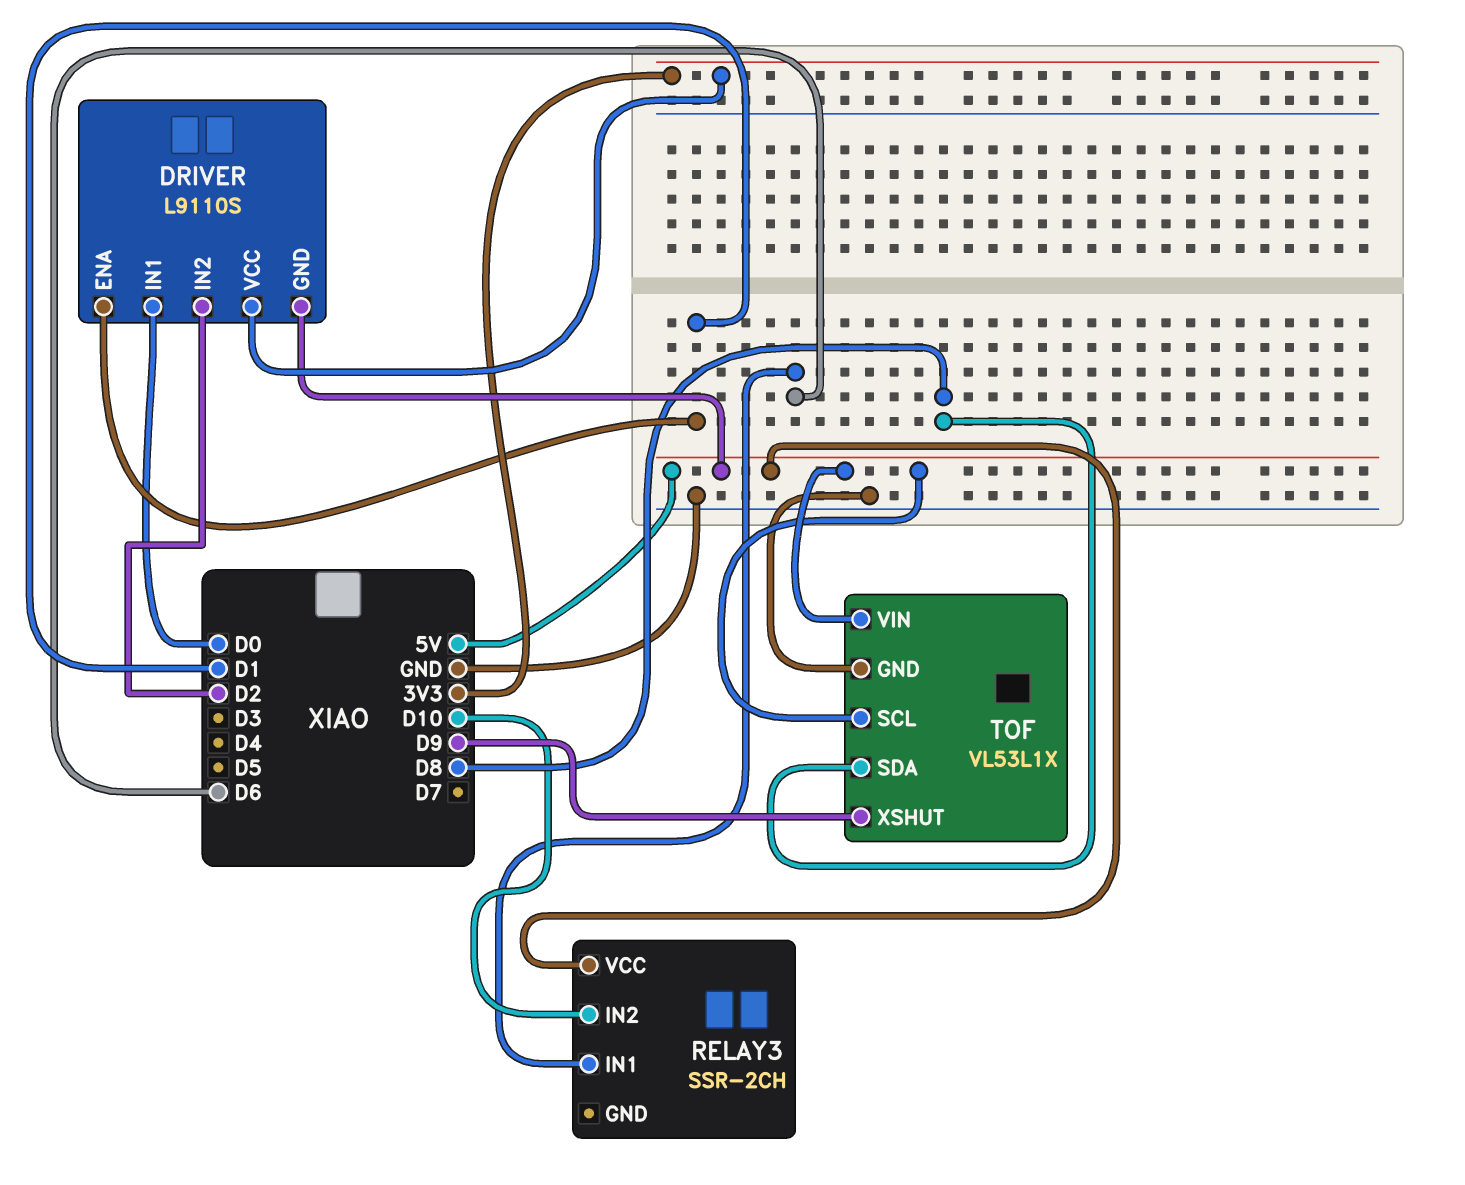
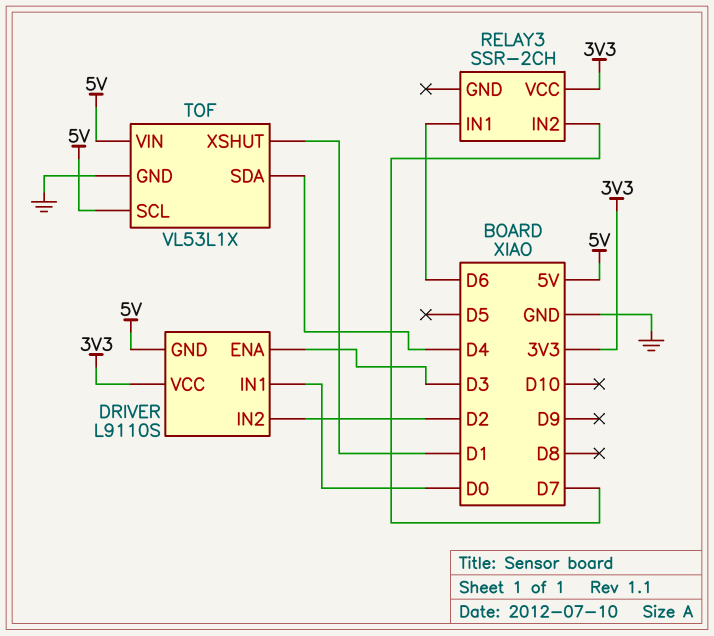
DRIVER pin ENA: D1 -> D3
RELAY3 pin IN2: D10 -> D7
RELAY3 pin VCC: 5V -> 3V3
TOF pin SDA: D8 -> D4
TOF pin XSHUT: D9 -> D1

